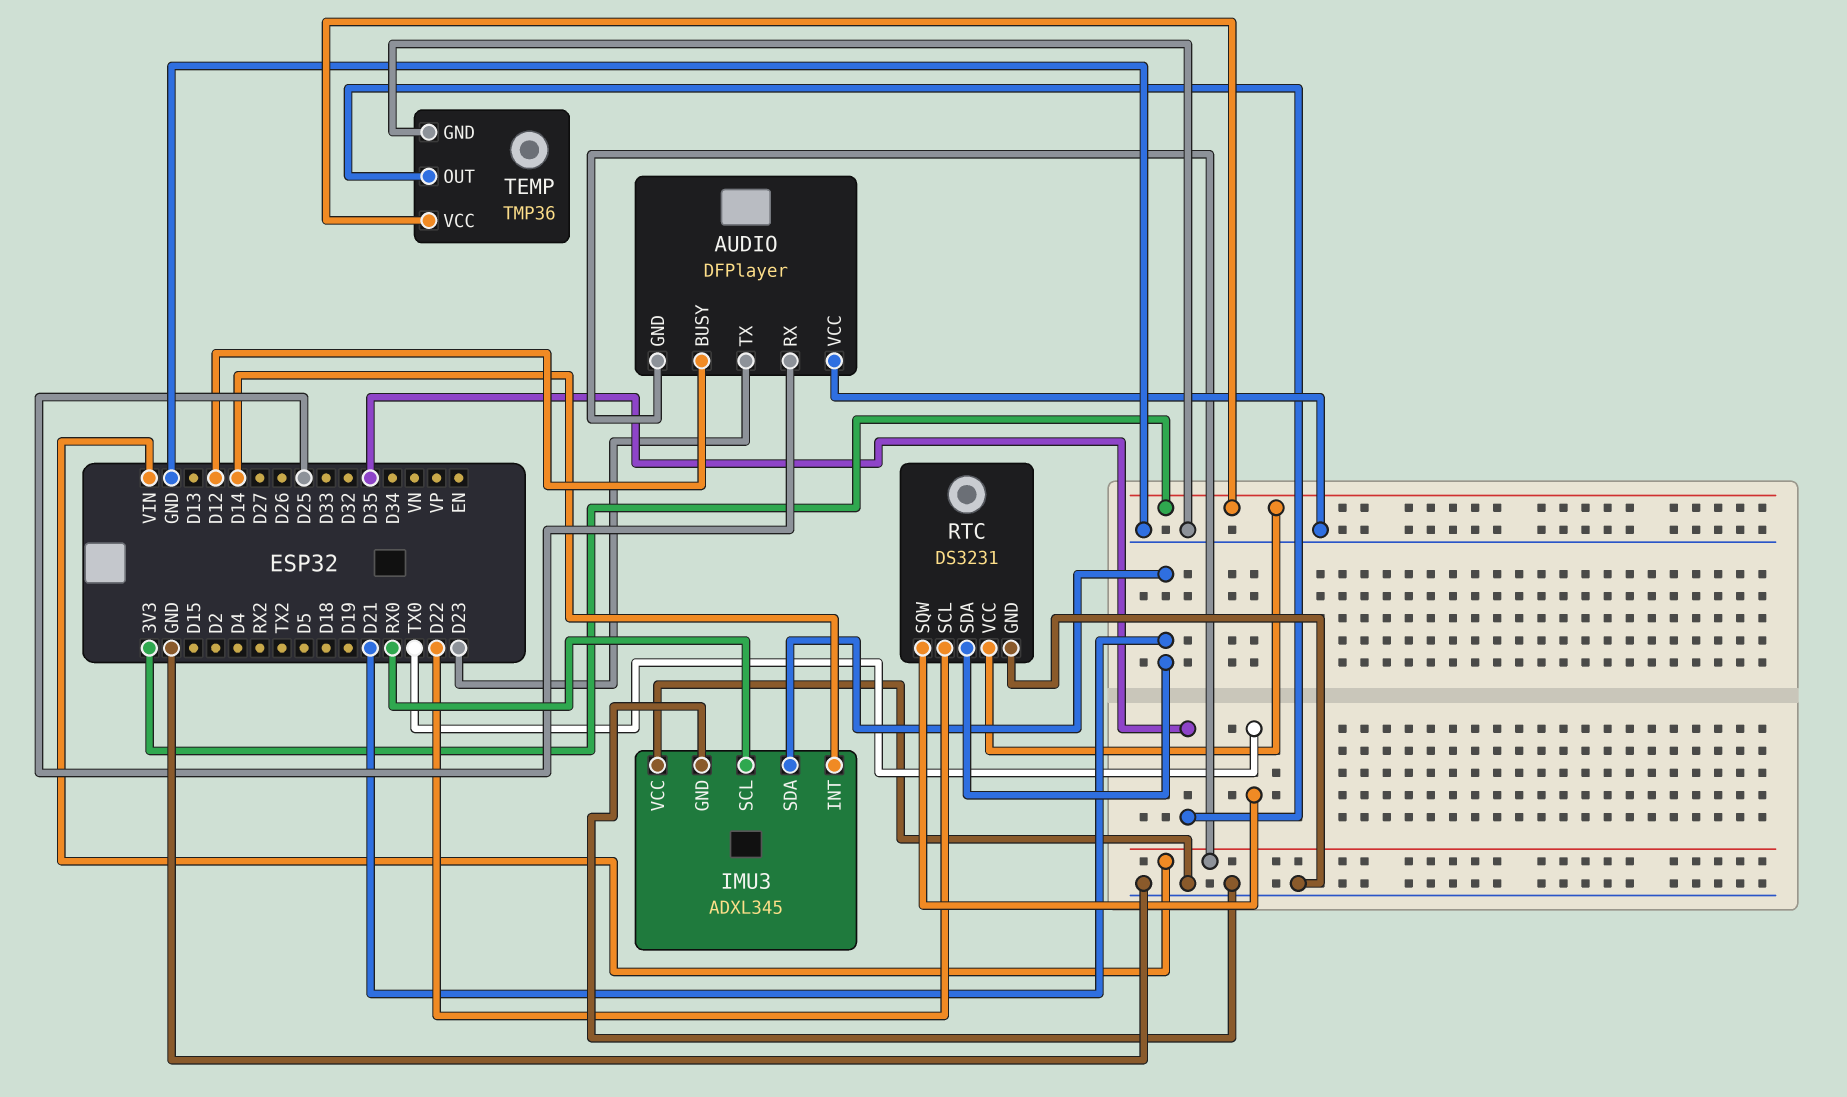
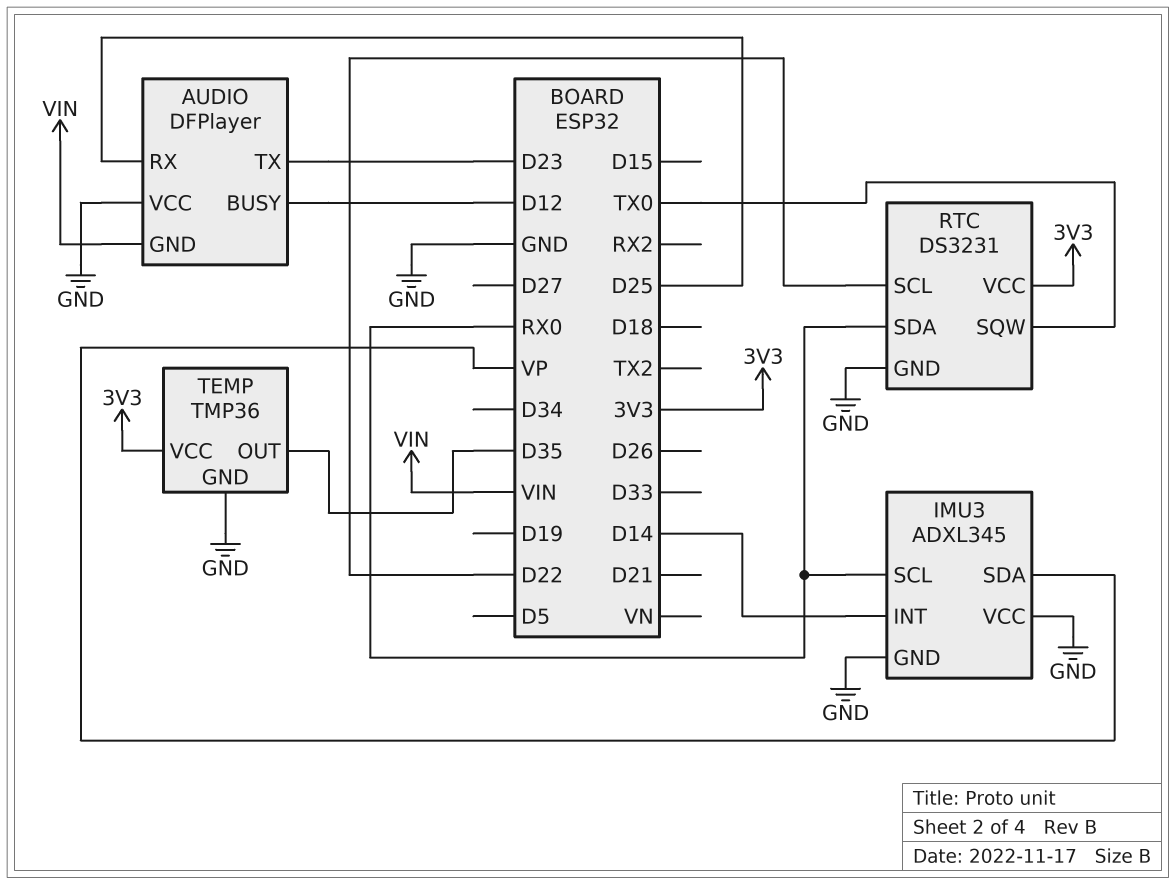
IMU3 pin SDA: D21 -> VP
RTC pin SDA: D21 -> RX0

